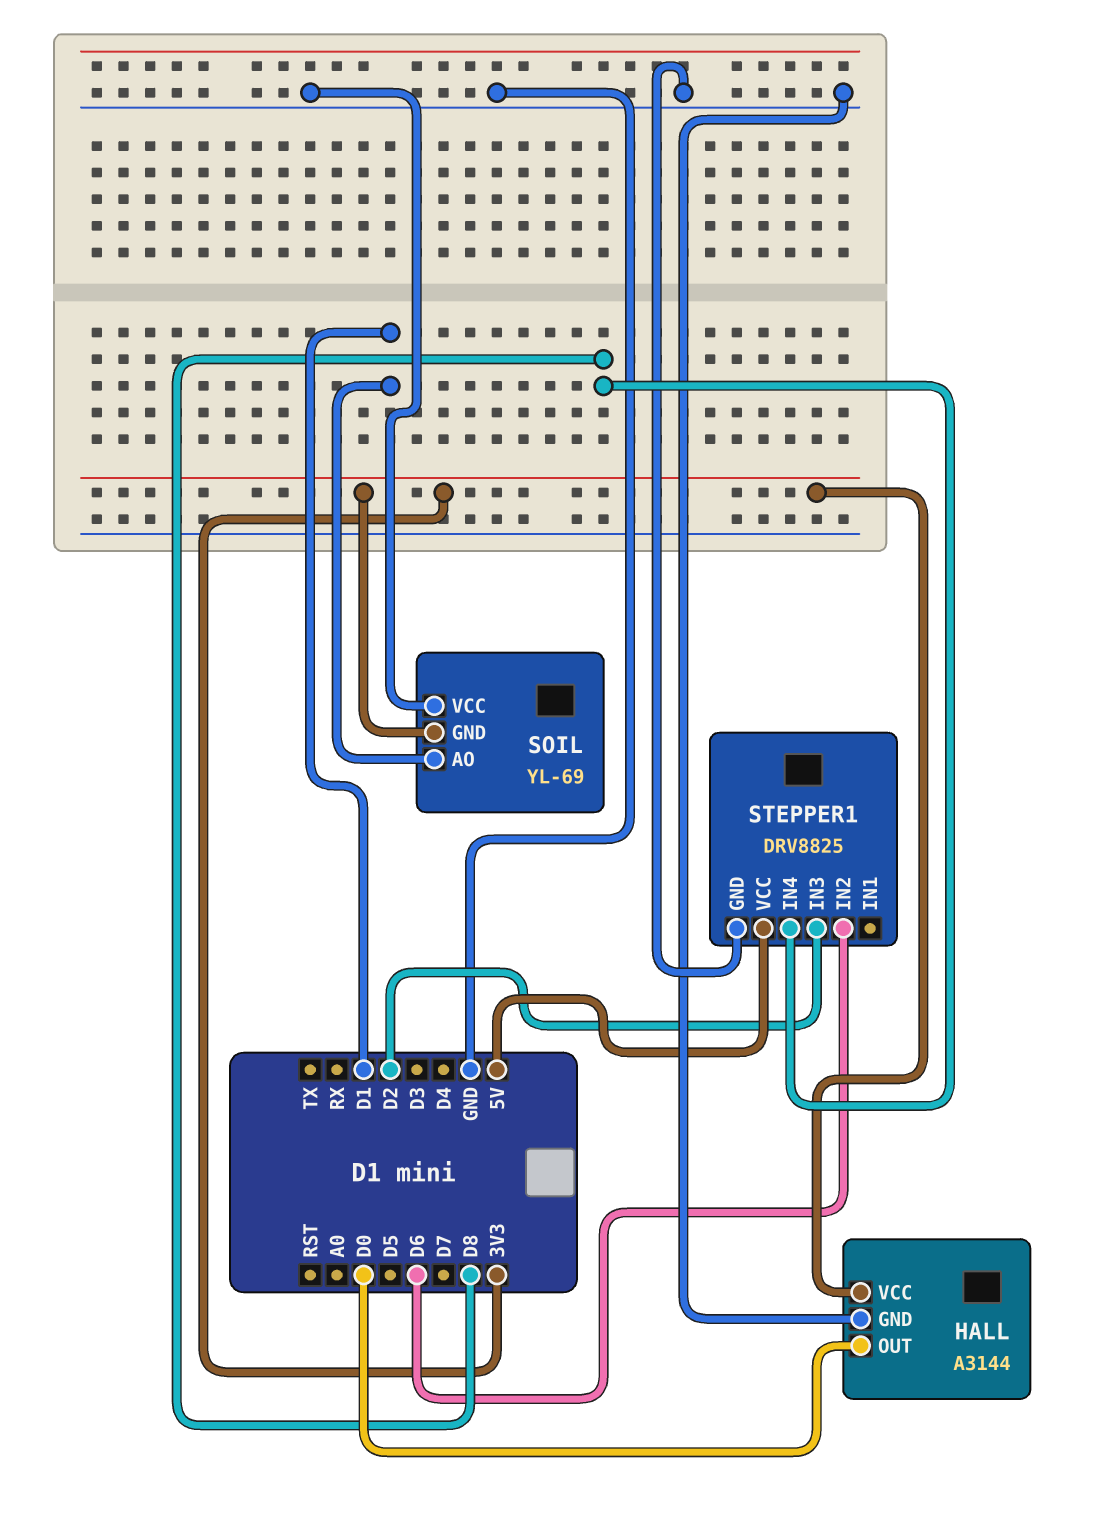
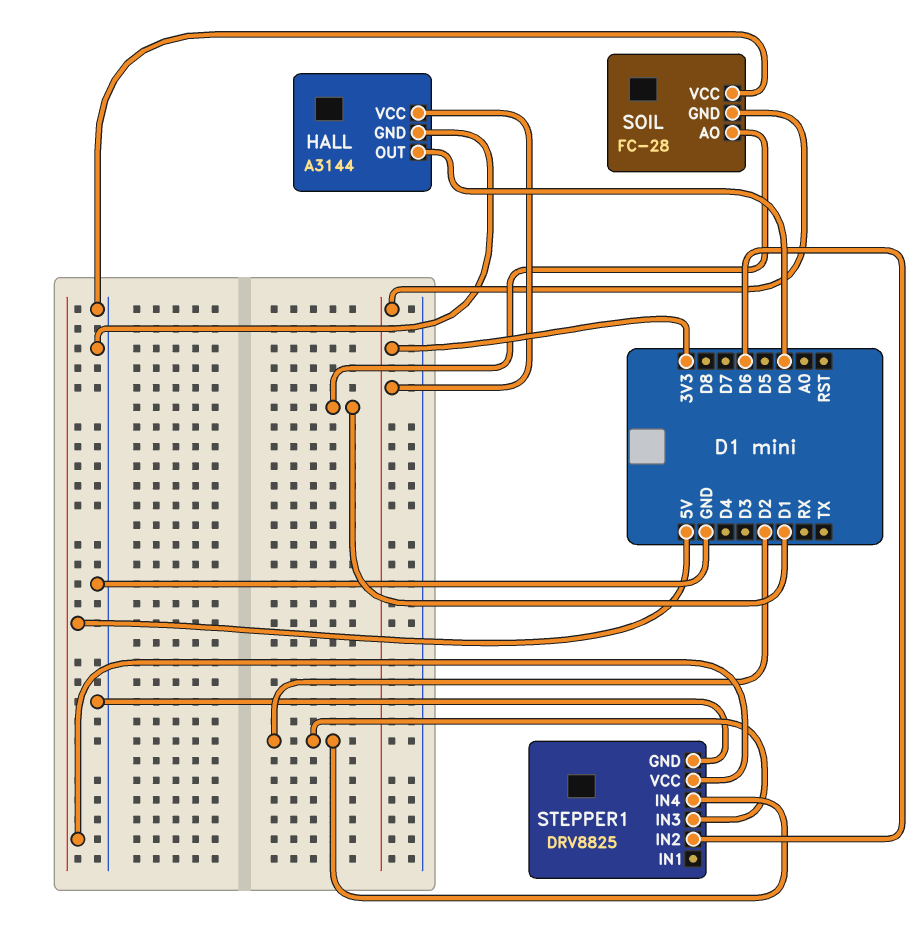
SOIL: YL-69 -> FC-28
STEPPER1 pin IN4: D8 -> D2

